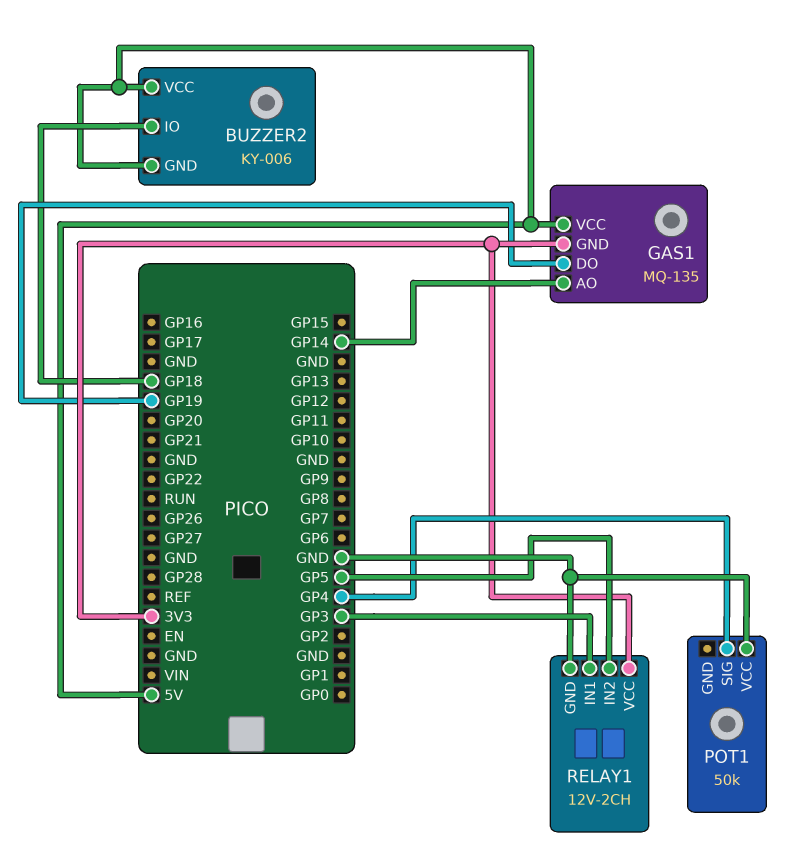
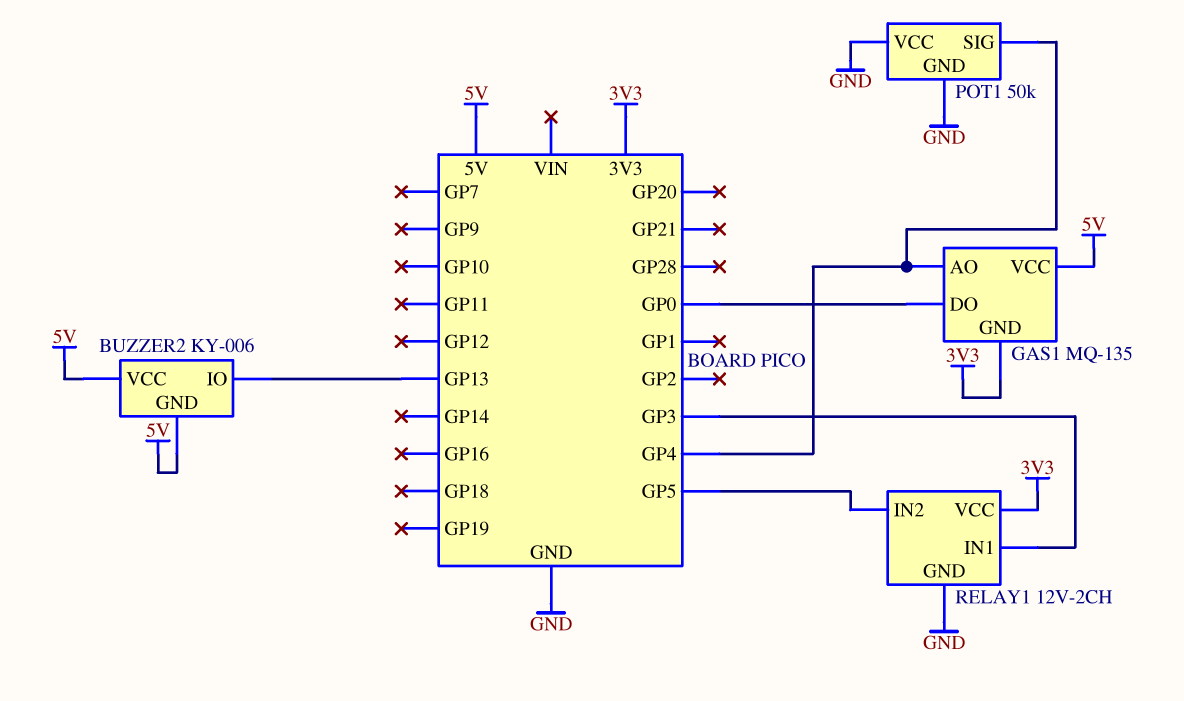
BUZZER2 pin IO: GP18 -> GP13
GAS1 pin AO: GP14 -> GP4
GAS1 pin DO: GP19 -> GP0
POT1 pin GND: none -> GND

